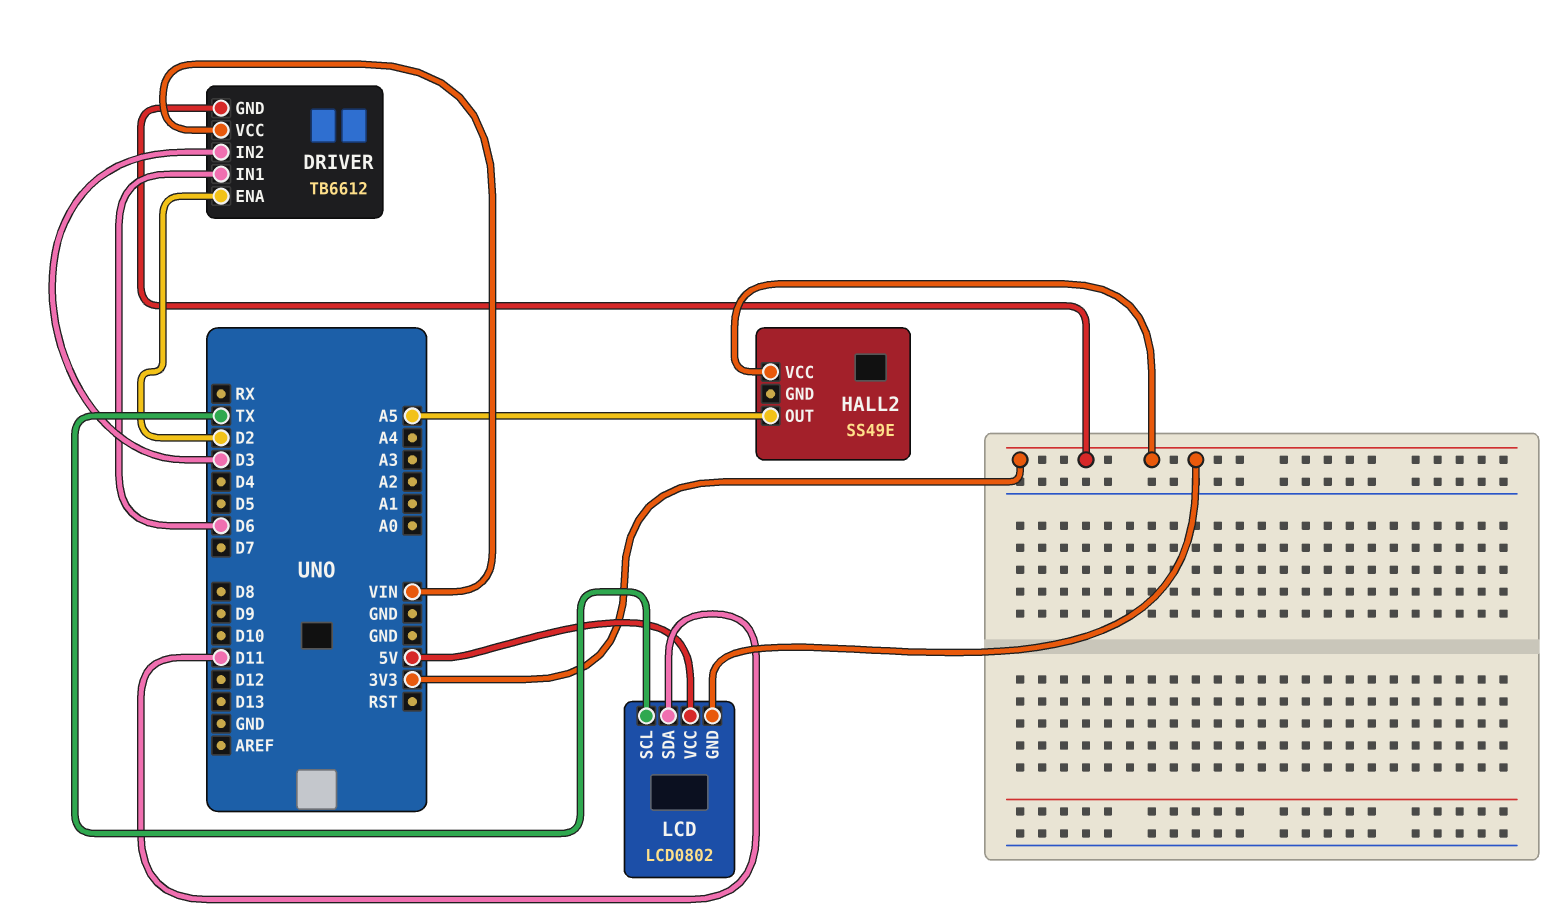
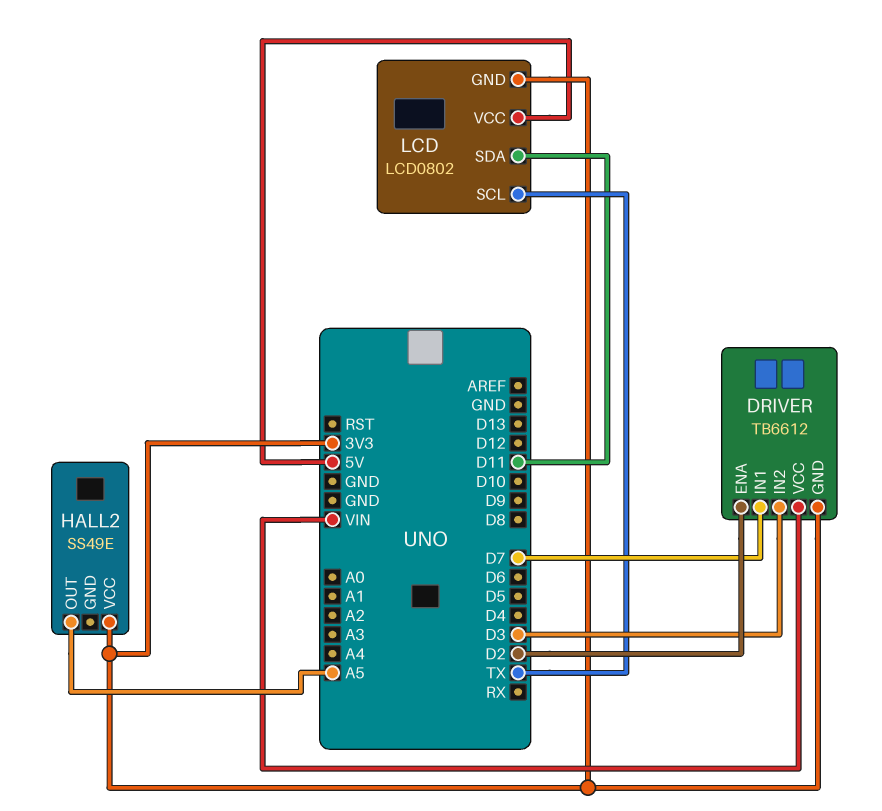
DRIVER pin IN1: D6 -> D7

